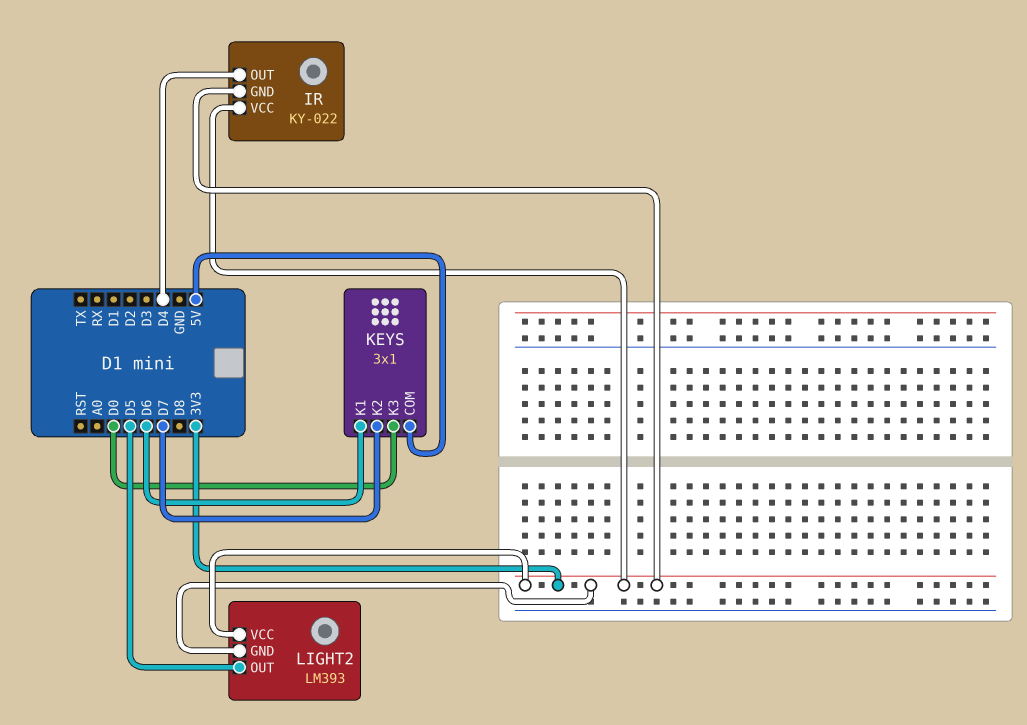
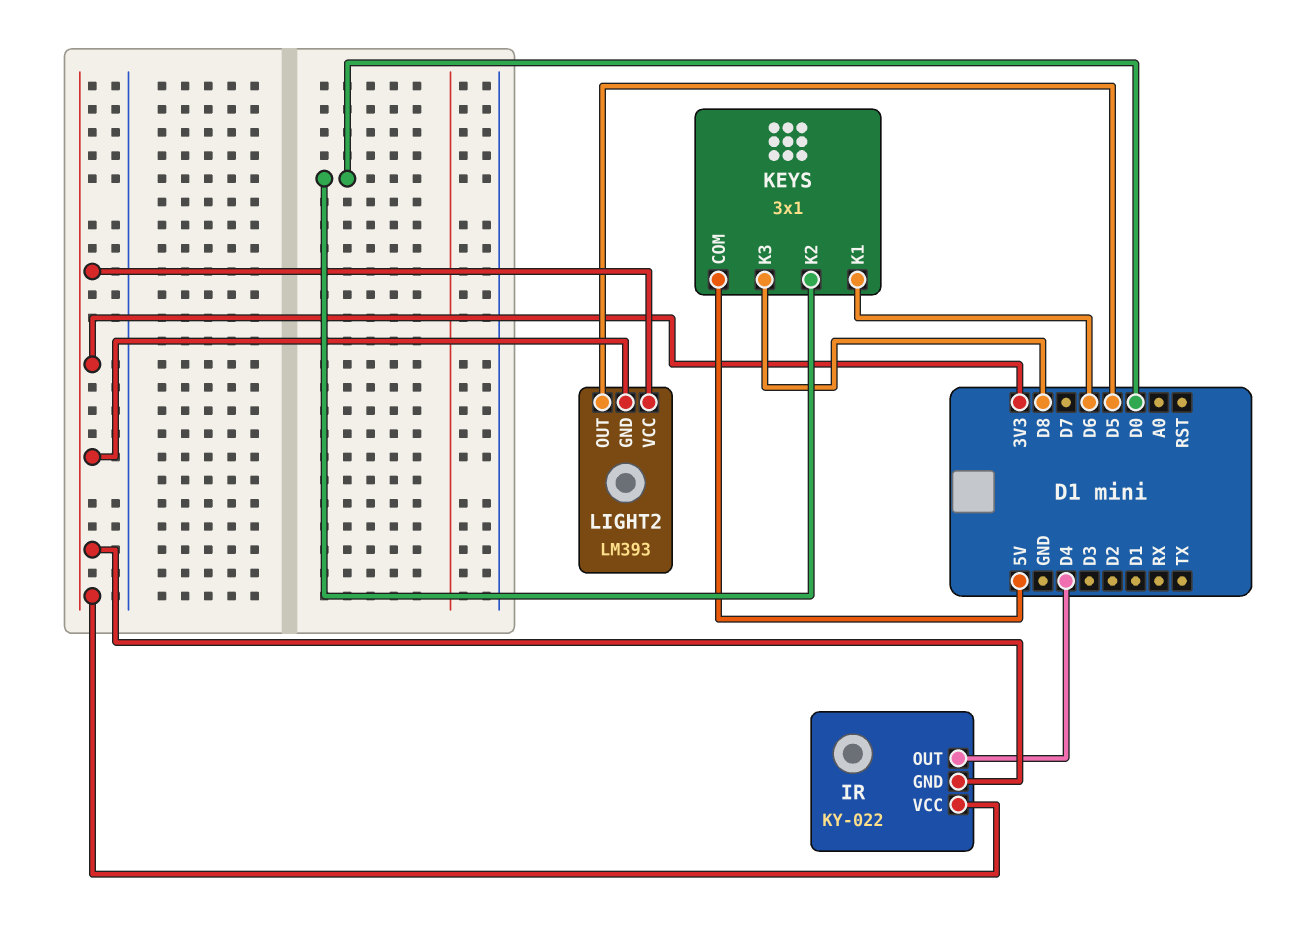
KEYS pin K2: D7 -> D0
KEYS pin K3: D0 -> D8

